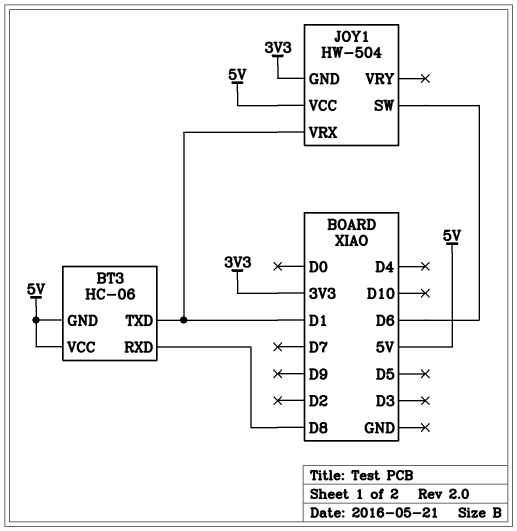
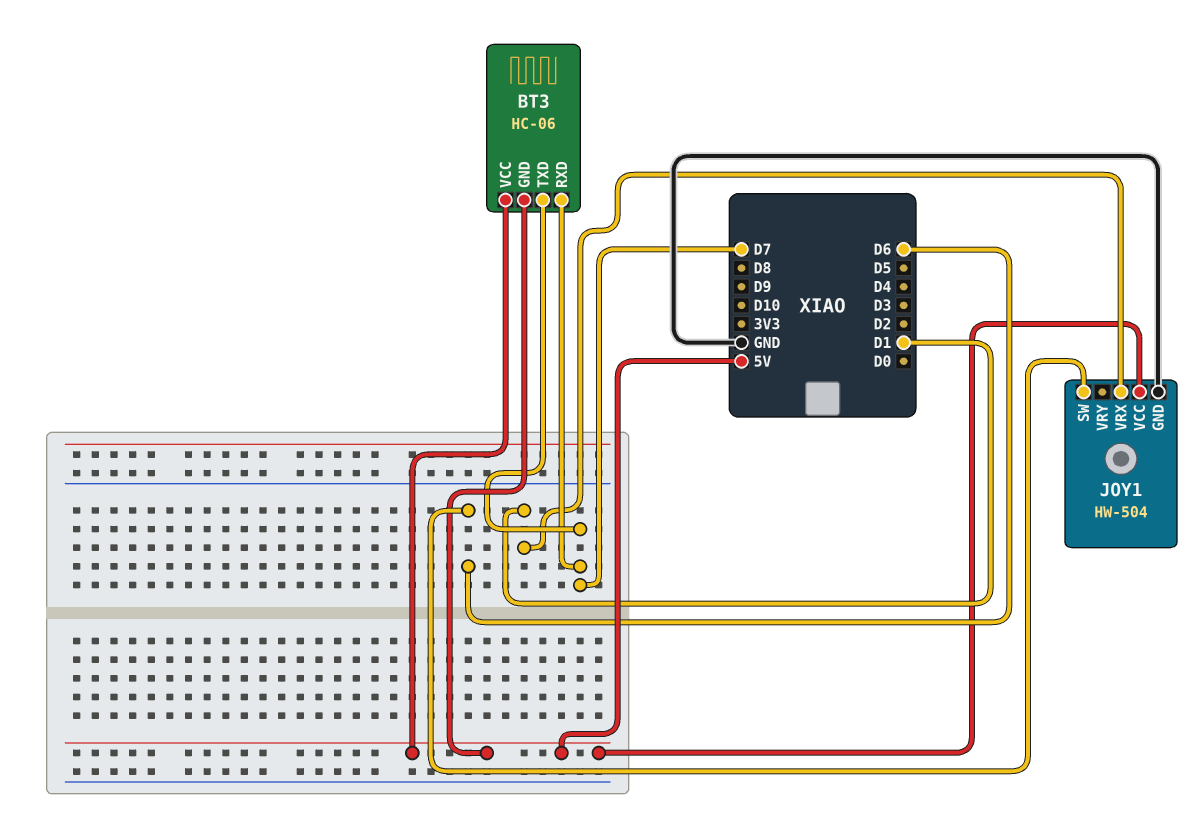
BT3 pin RXD: D8 -> D7
BT3 pin TXD: D1 -> D7
JOY1 pin GND: 3V3 -> GND

